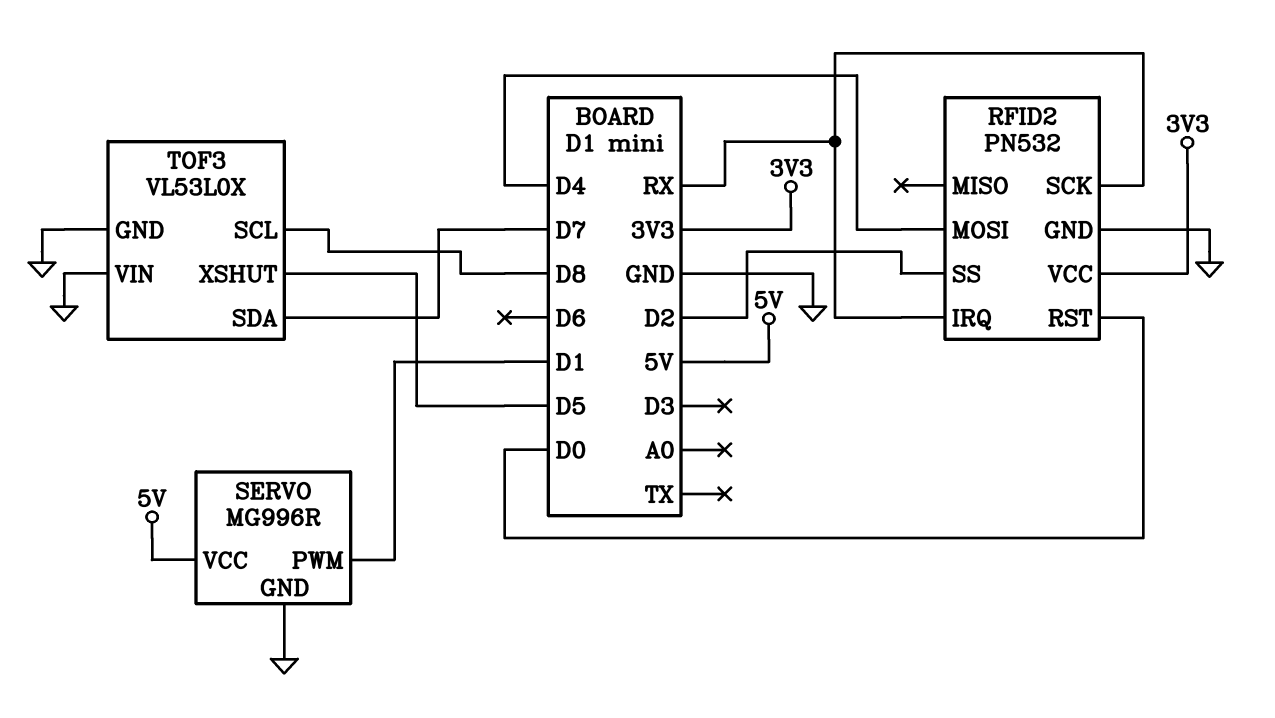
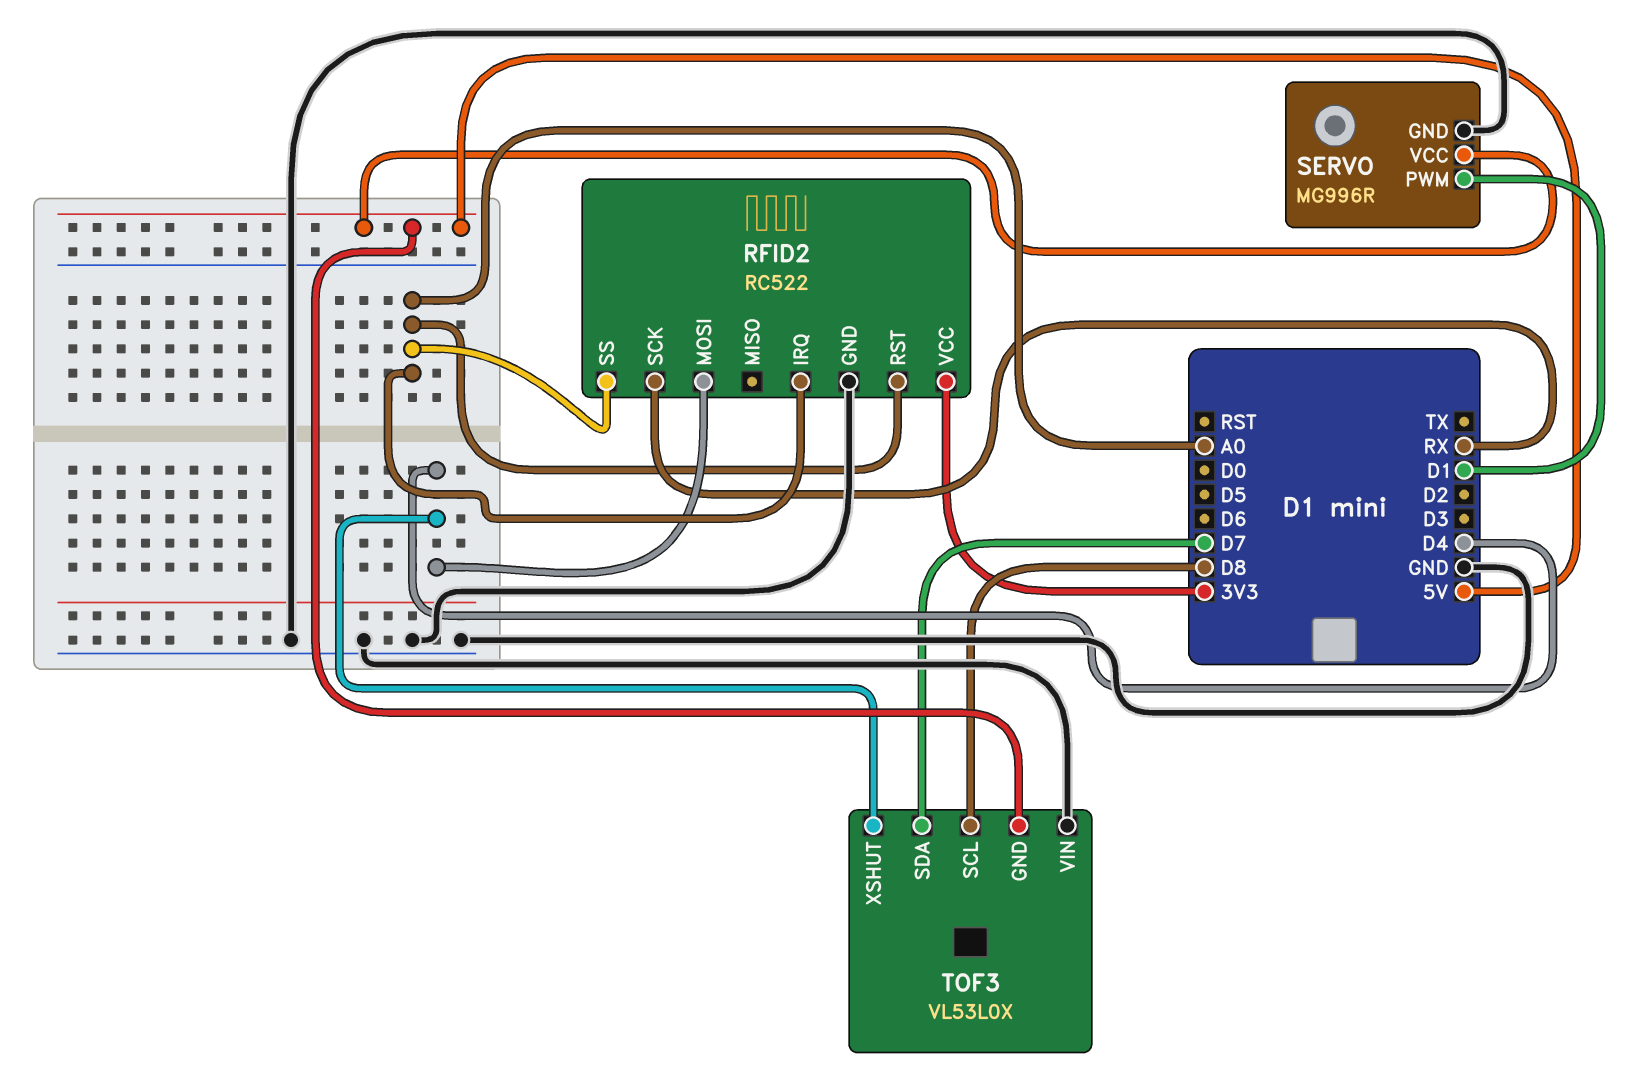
RFID2: PN532 -> RC522
RFID2 pin IRQ: RX -> A0
RFID2 pin RST: D0 -> A0
RFID2 pin SS: D2 -> A0
TOF3 pin GND: GND -> 5V
TOF3 pin XSHUT: D5 -> D4

